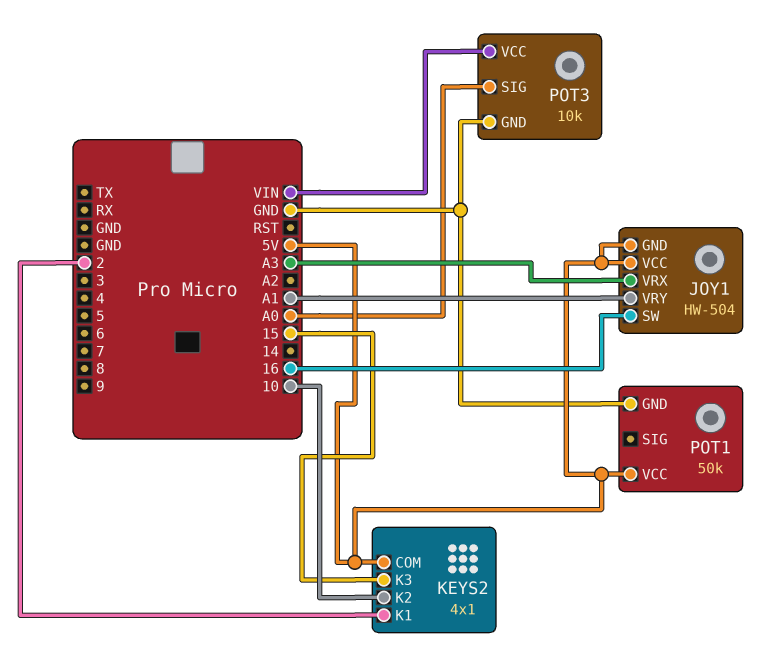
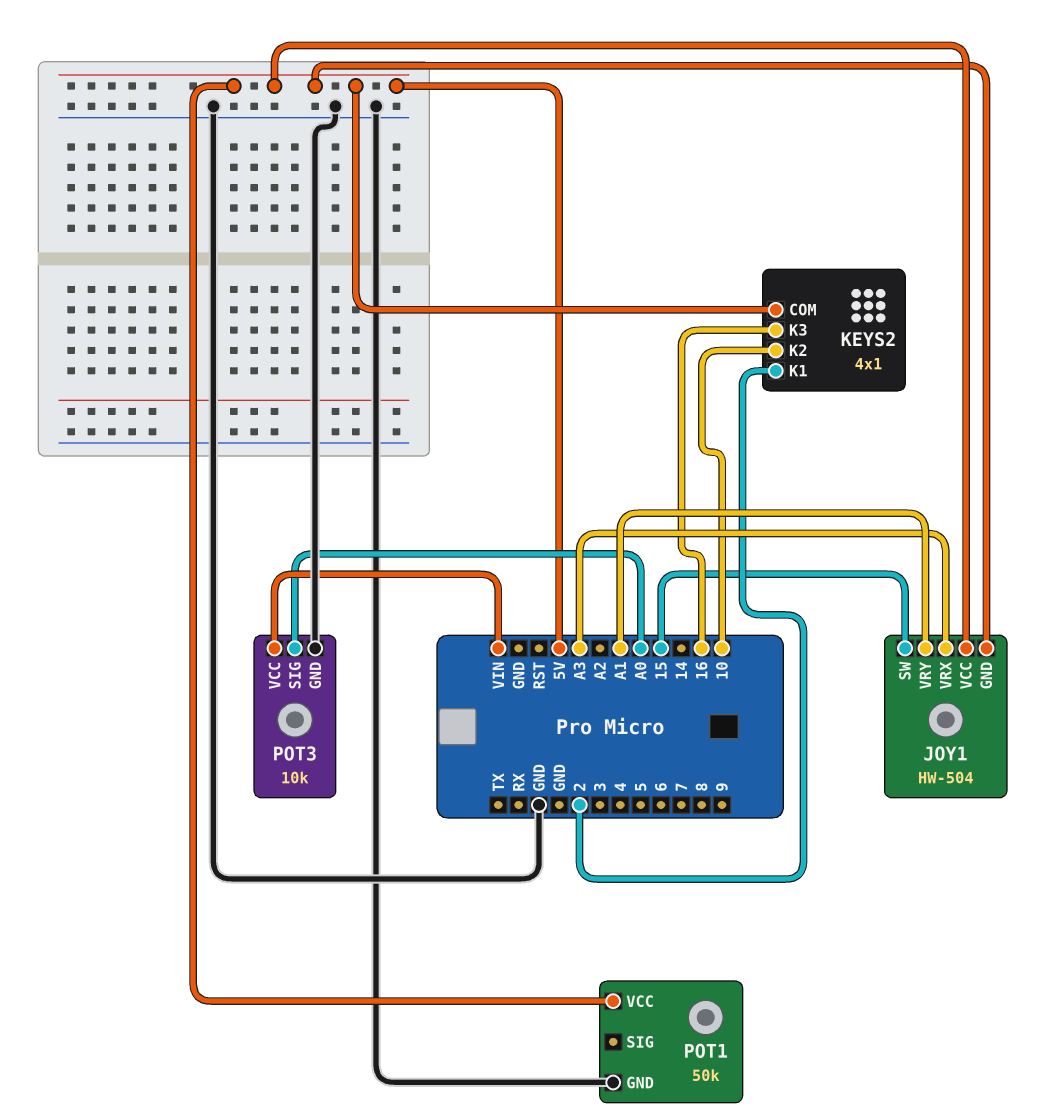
JOY1 pin SW: 16 -> 15
KEYS2 pin K3: 15 -> 16

